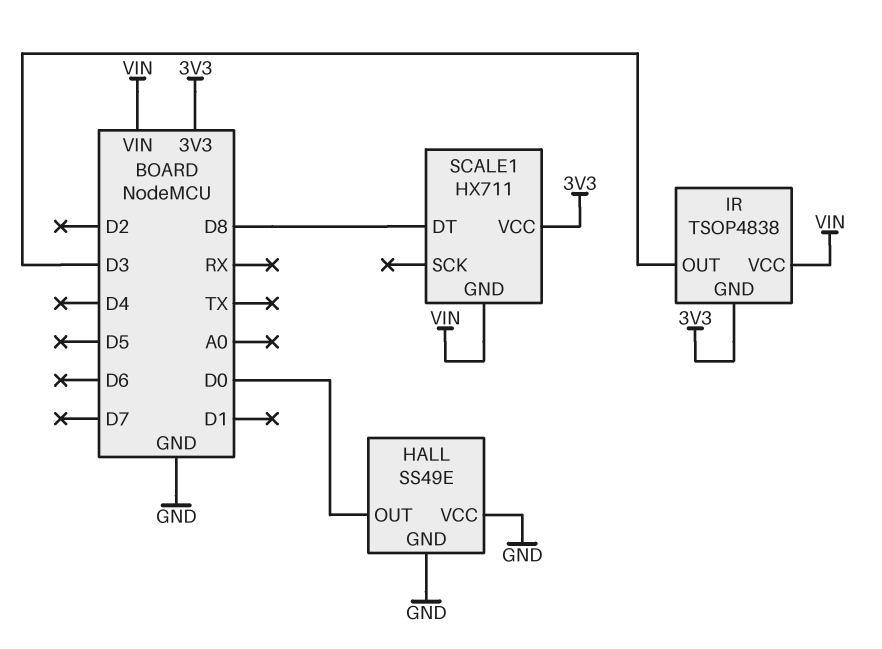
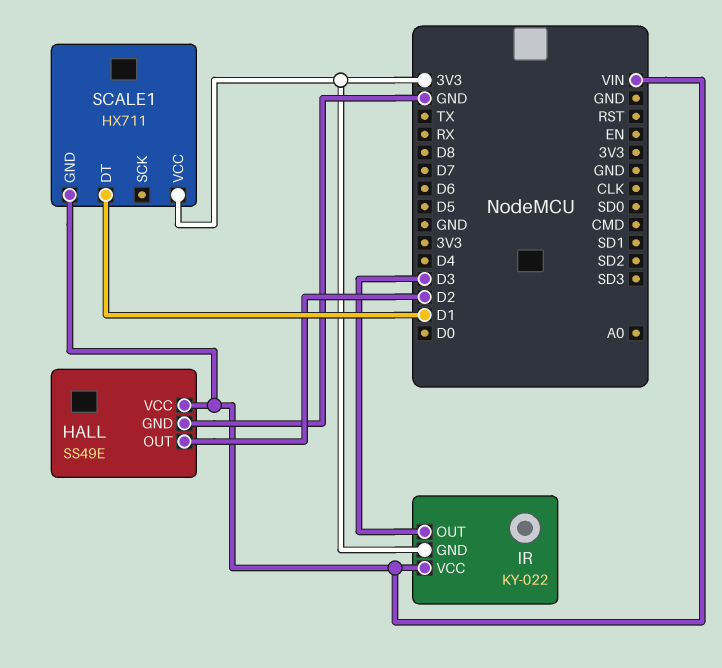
HALL pin OUT: D0 -> D2
HALL pin VCC: GND -> VIN
IR: TSOP4838 -> KY-022
SCALE1 pin DT: D8 -> D1

